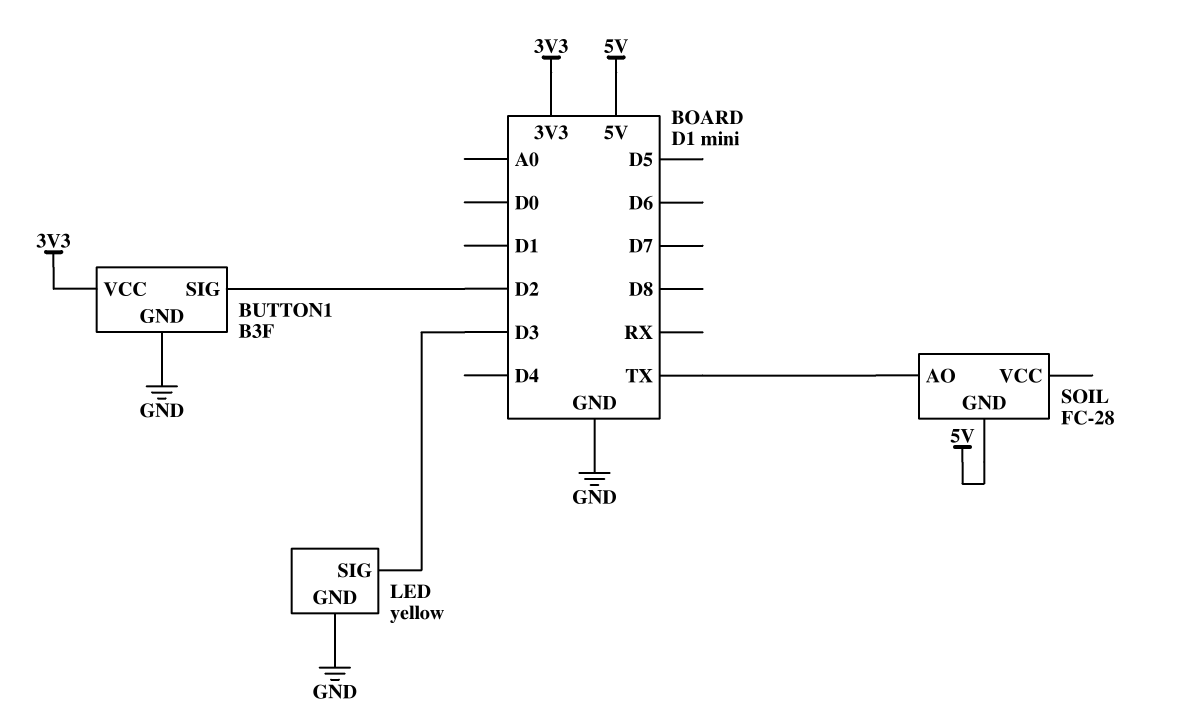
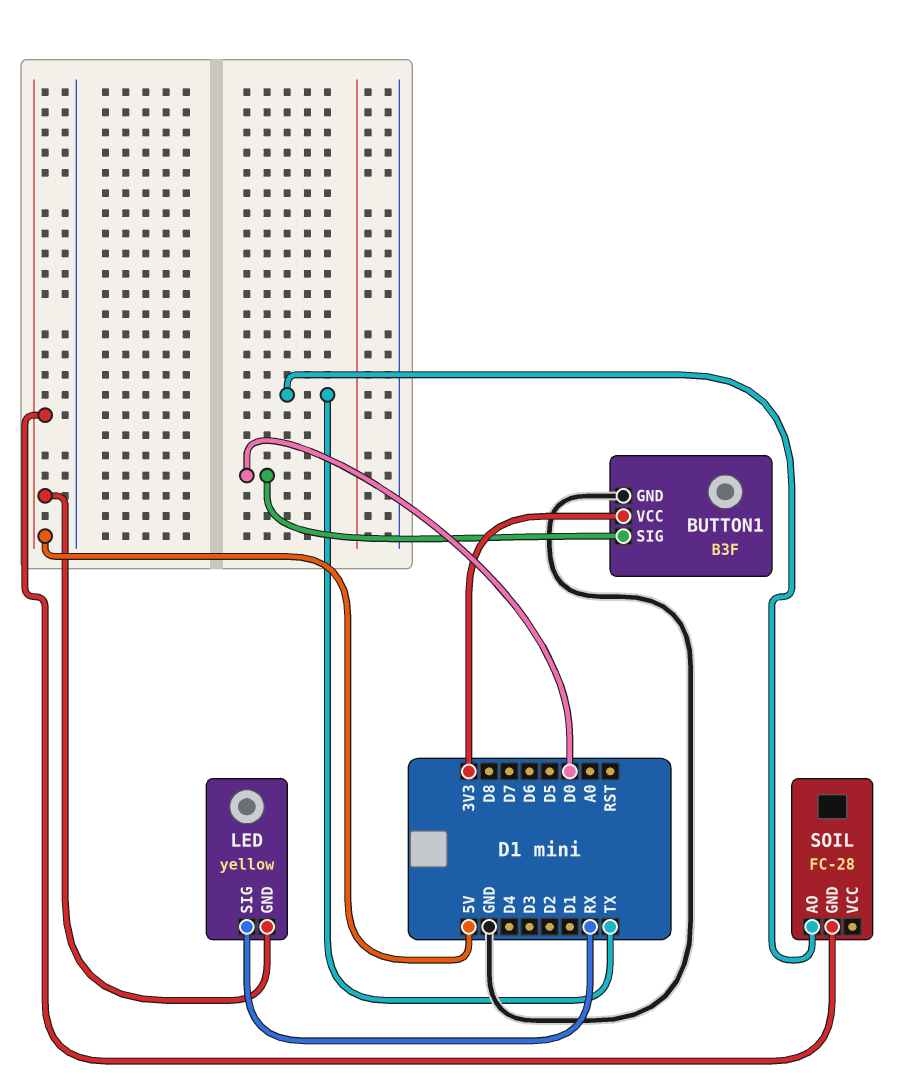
BUTTON1 pin SIG: D2 -> D0
LED pin GND: GND -> 5V
LED pin SIG: D3 -> RX

